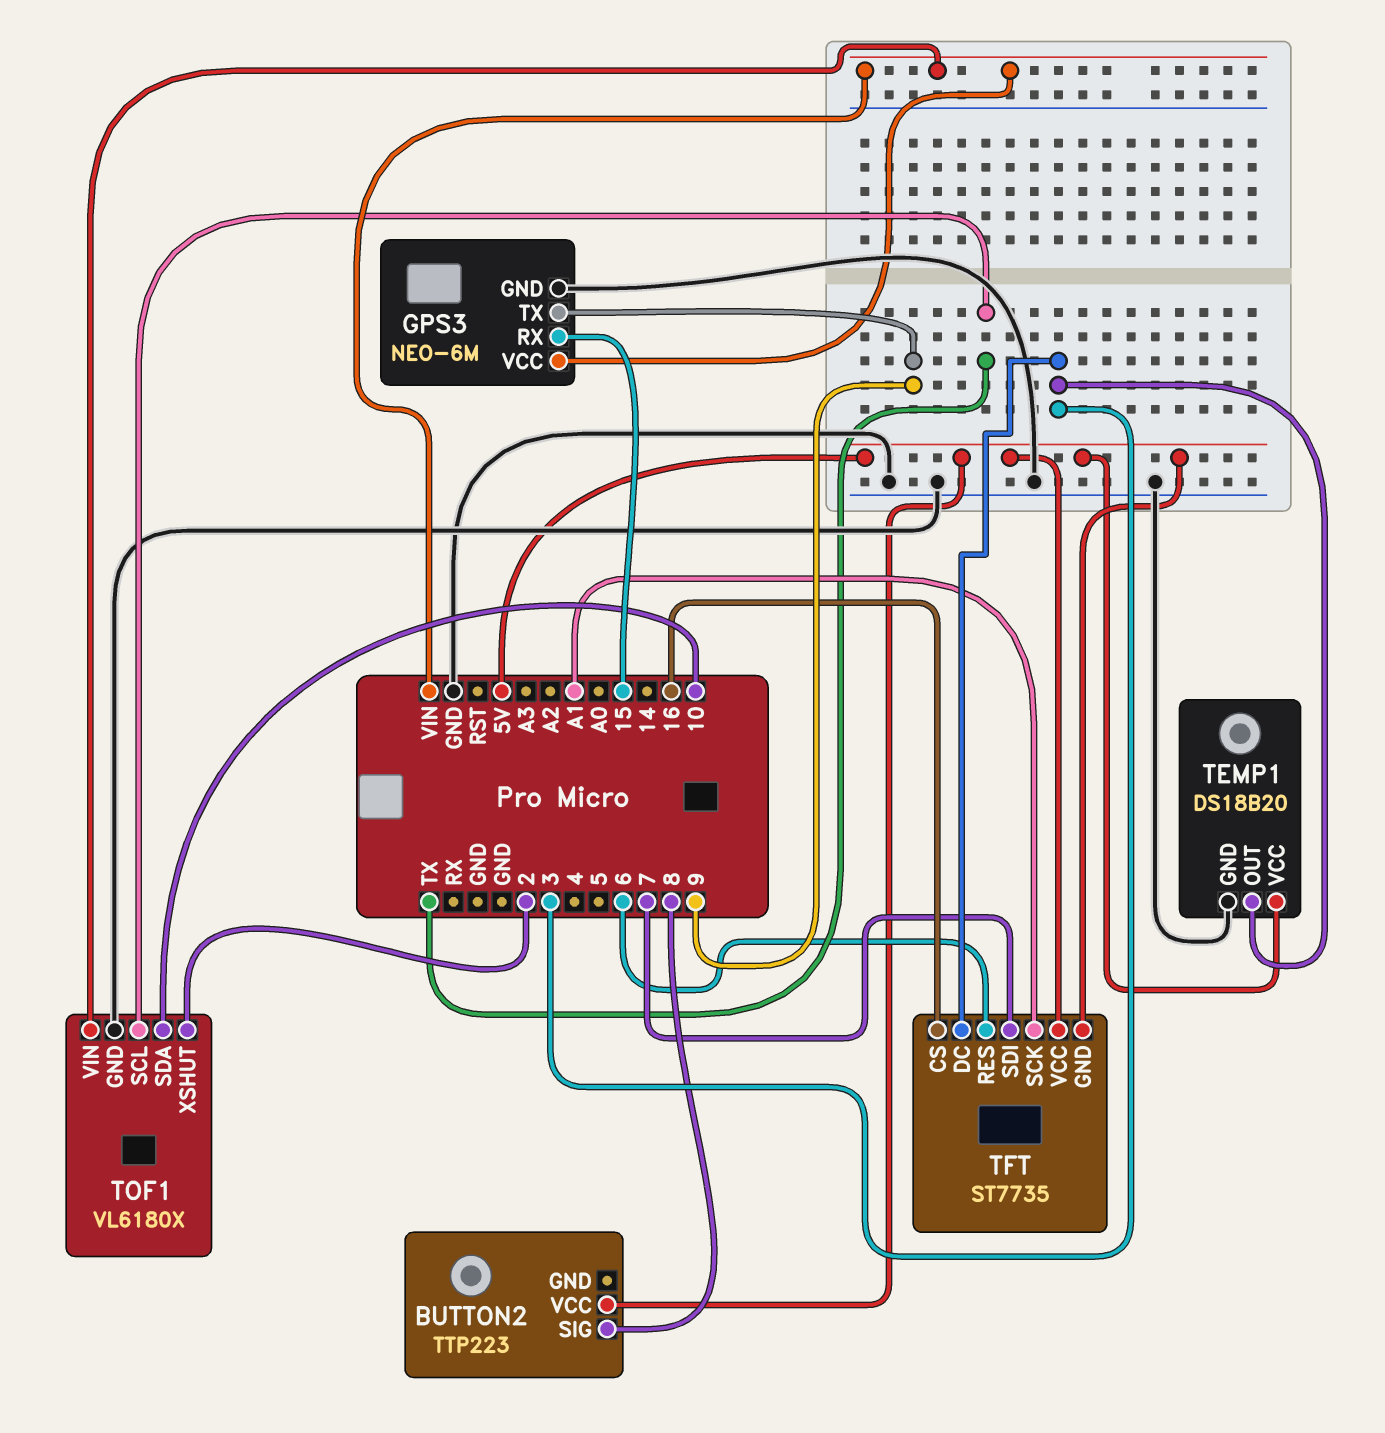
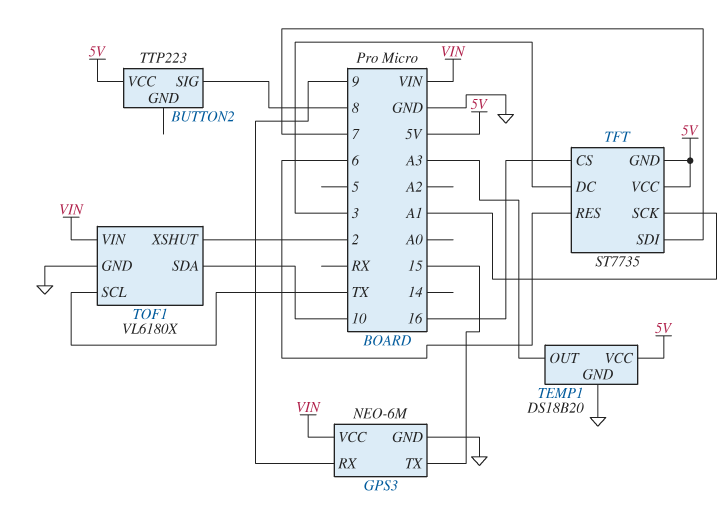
GPS3 pin RX: 15 -> 9
GPS3 pin TX: 9 -> 15
TEMP1 pin OUT: 3 -> A3

